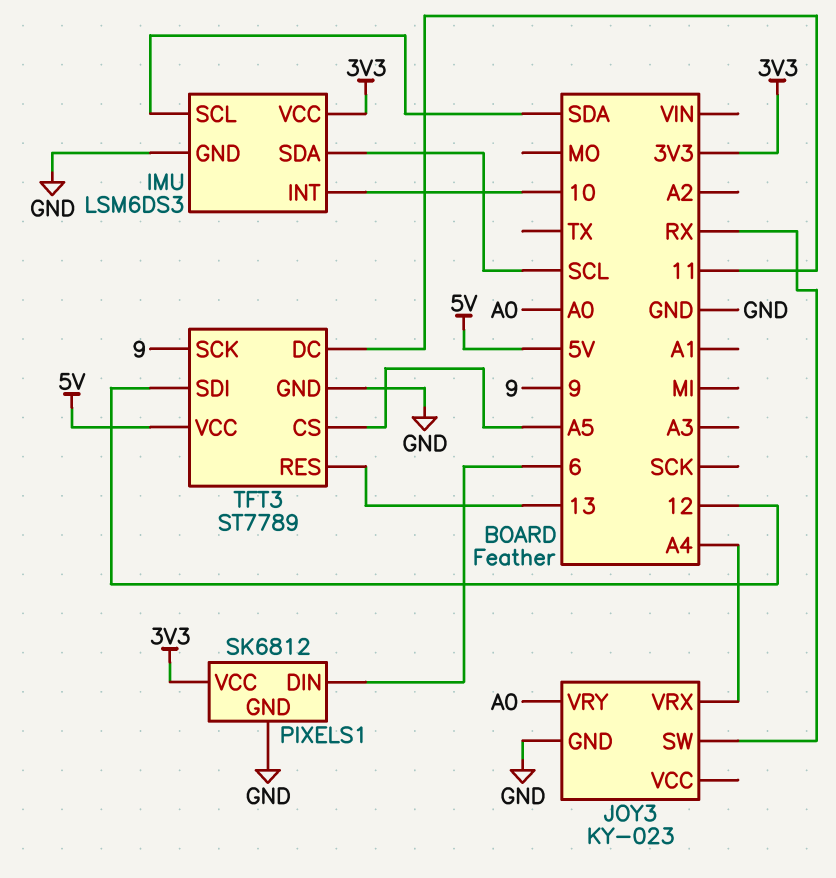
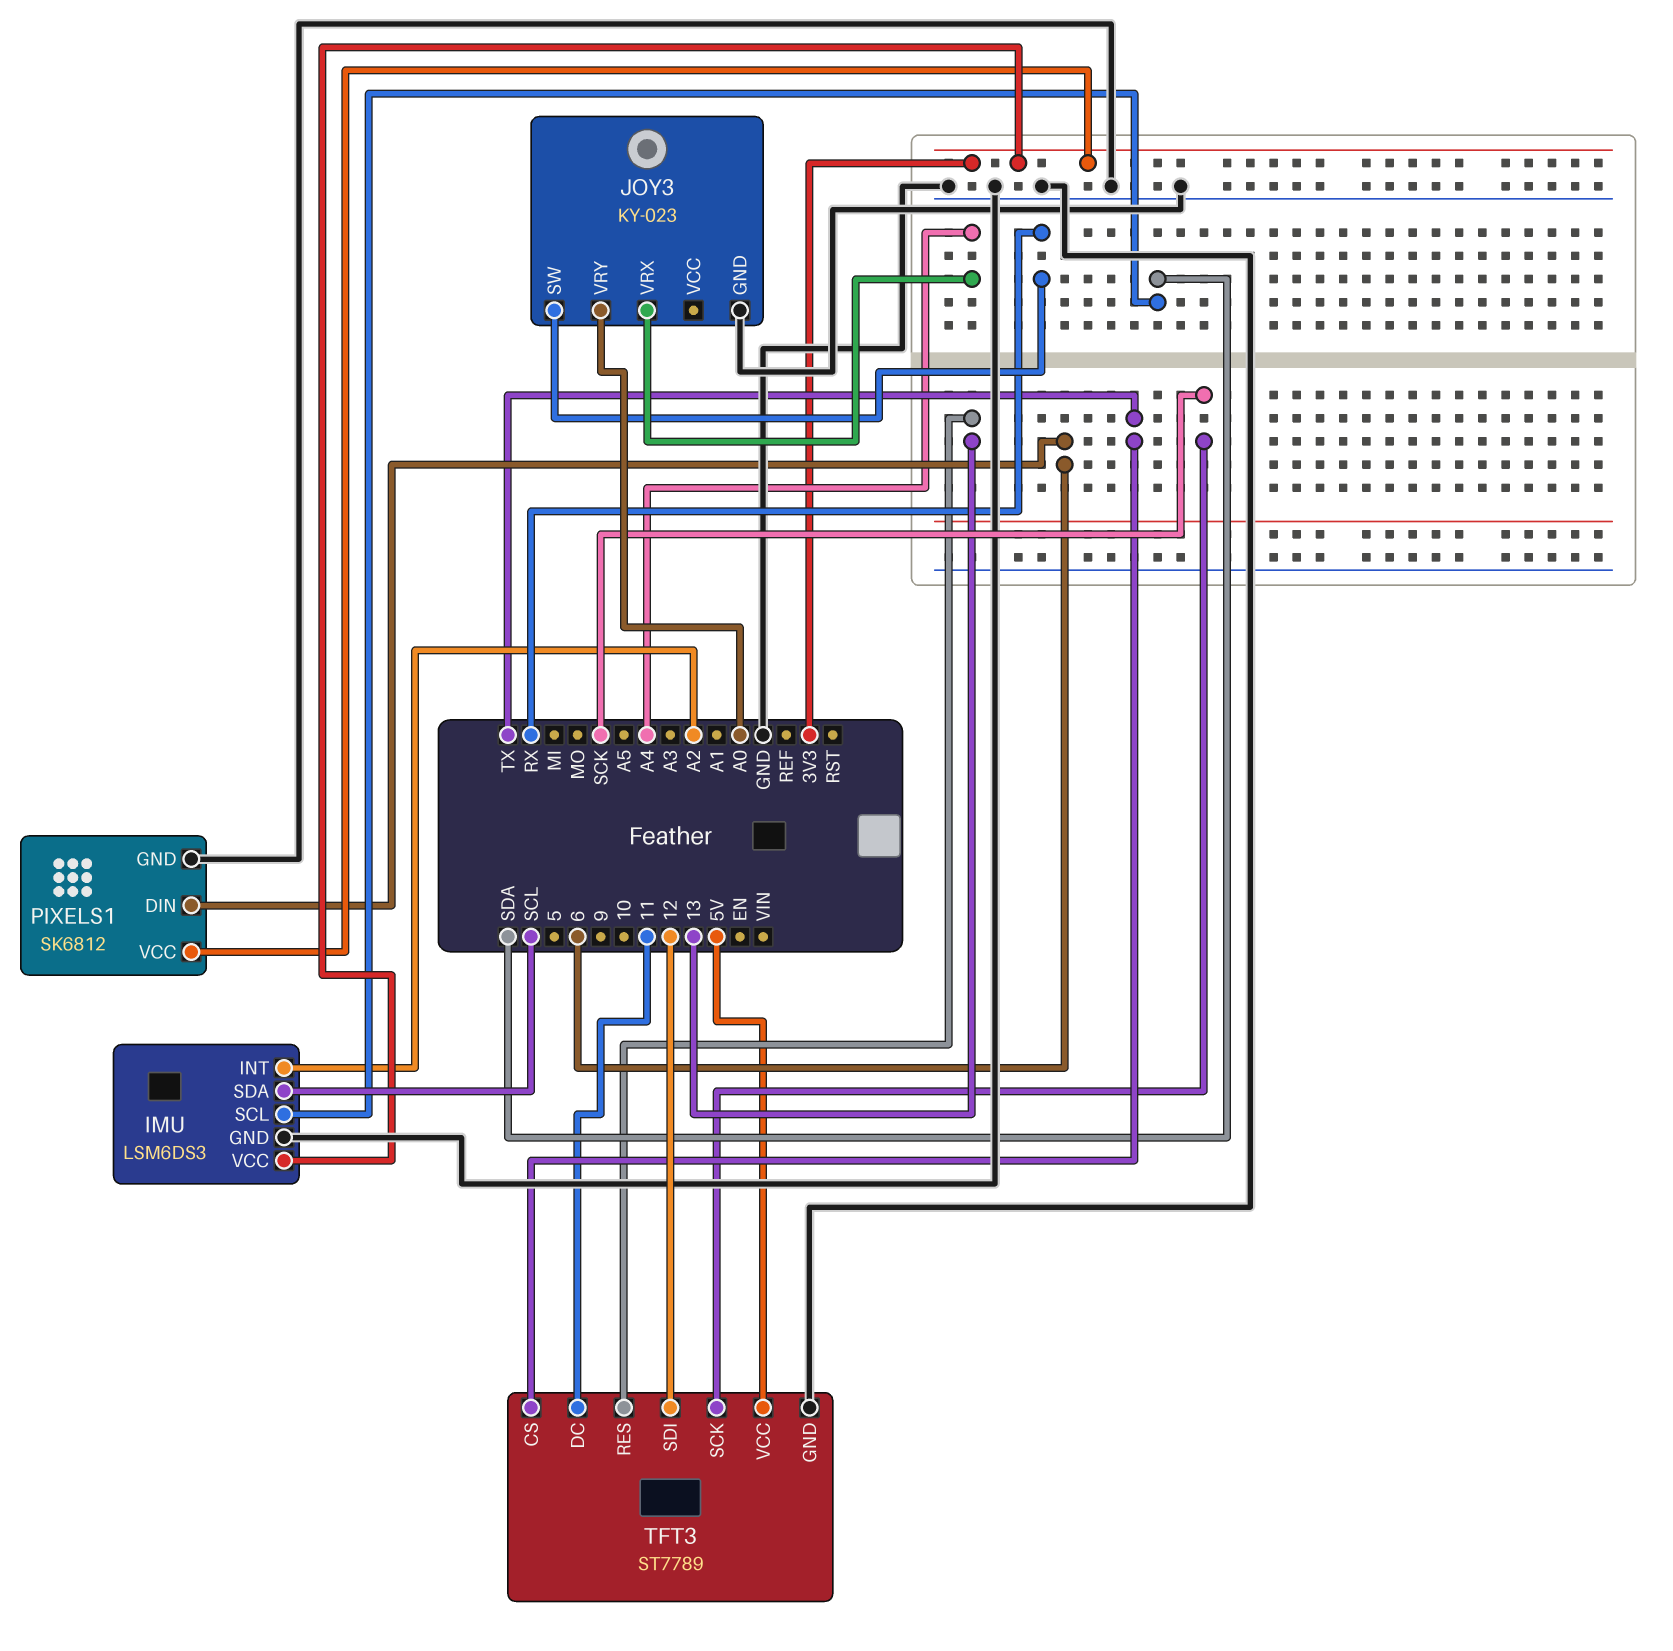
IMU pin INT: 10 -> A2
TFT3 pin CS: A5 -> TX
TFT3 pin SCK: 9 -> SCK

